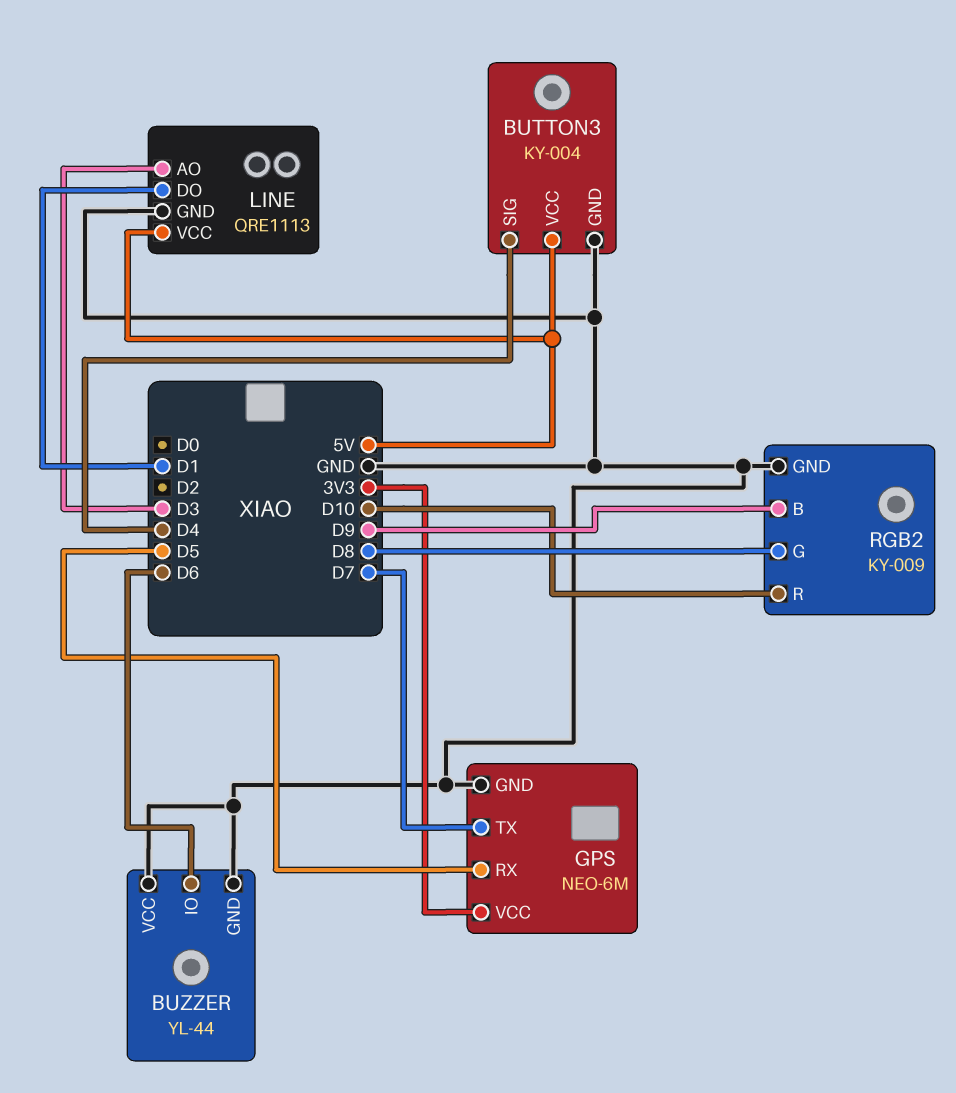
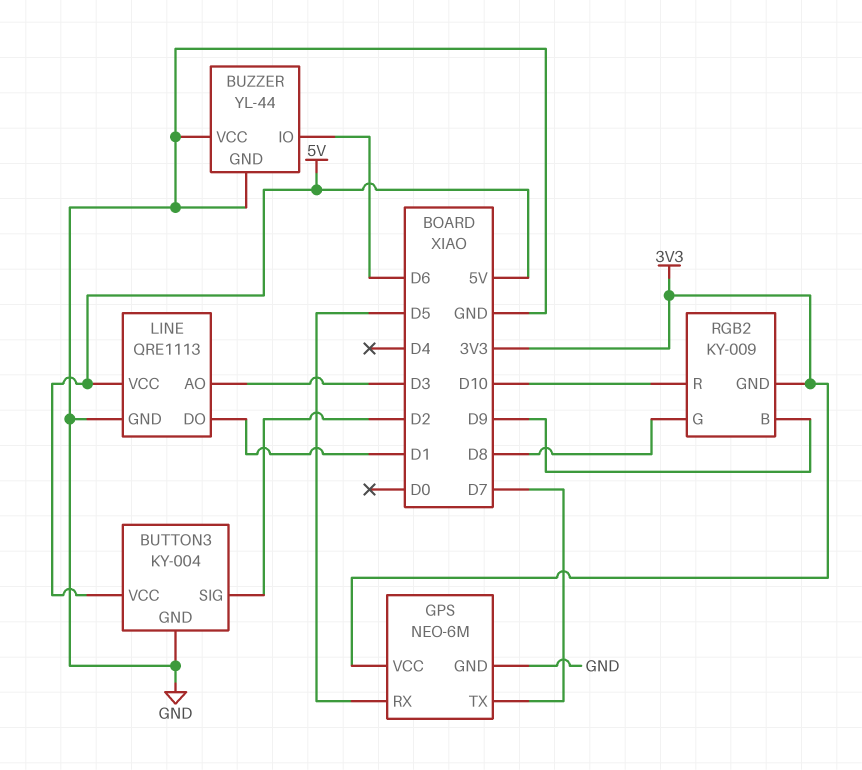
BUTTON3 pin SIG: D4 -> D2
RGB2 pin GND: GND -> 3V3

